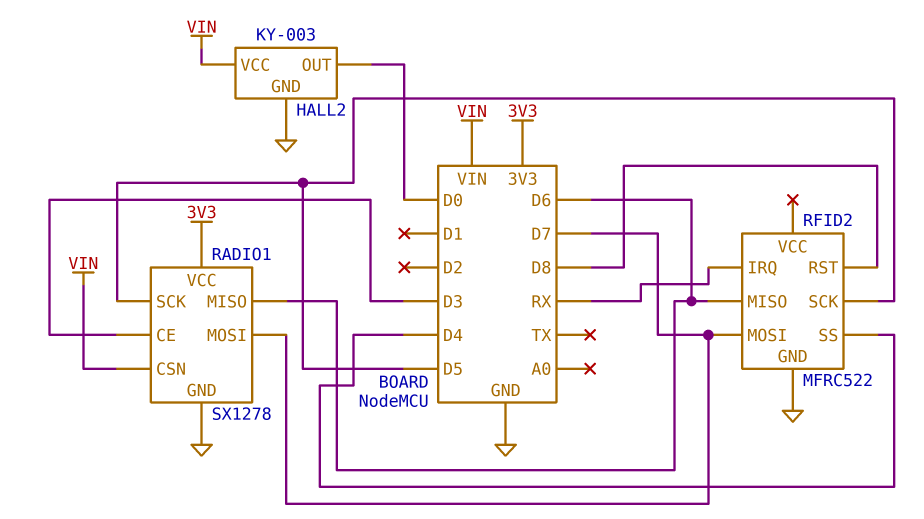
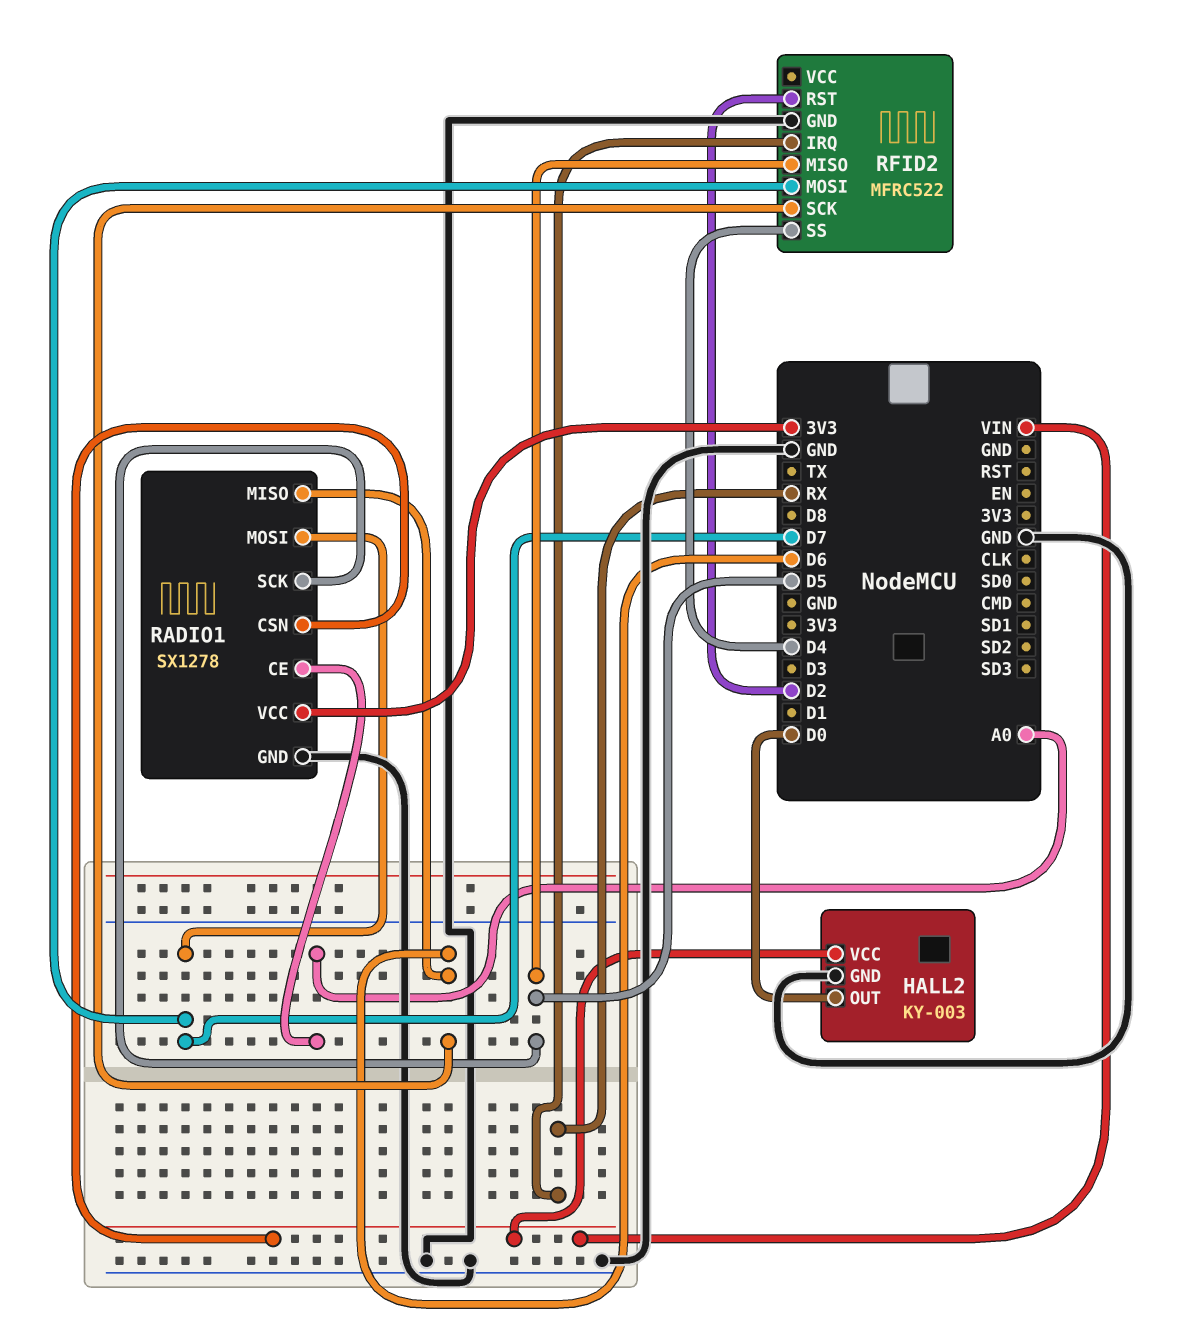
RADIO1 pin CE: D3 -> A0
RFID2 pin MISO: D6 -> D5
RFID2 pin RST: D8 -> D2
RFID2 pin SCK: D5 -> D6

